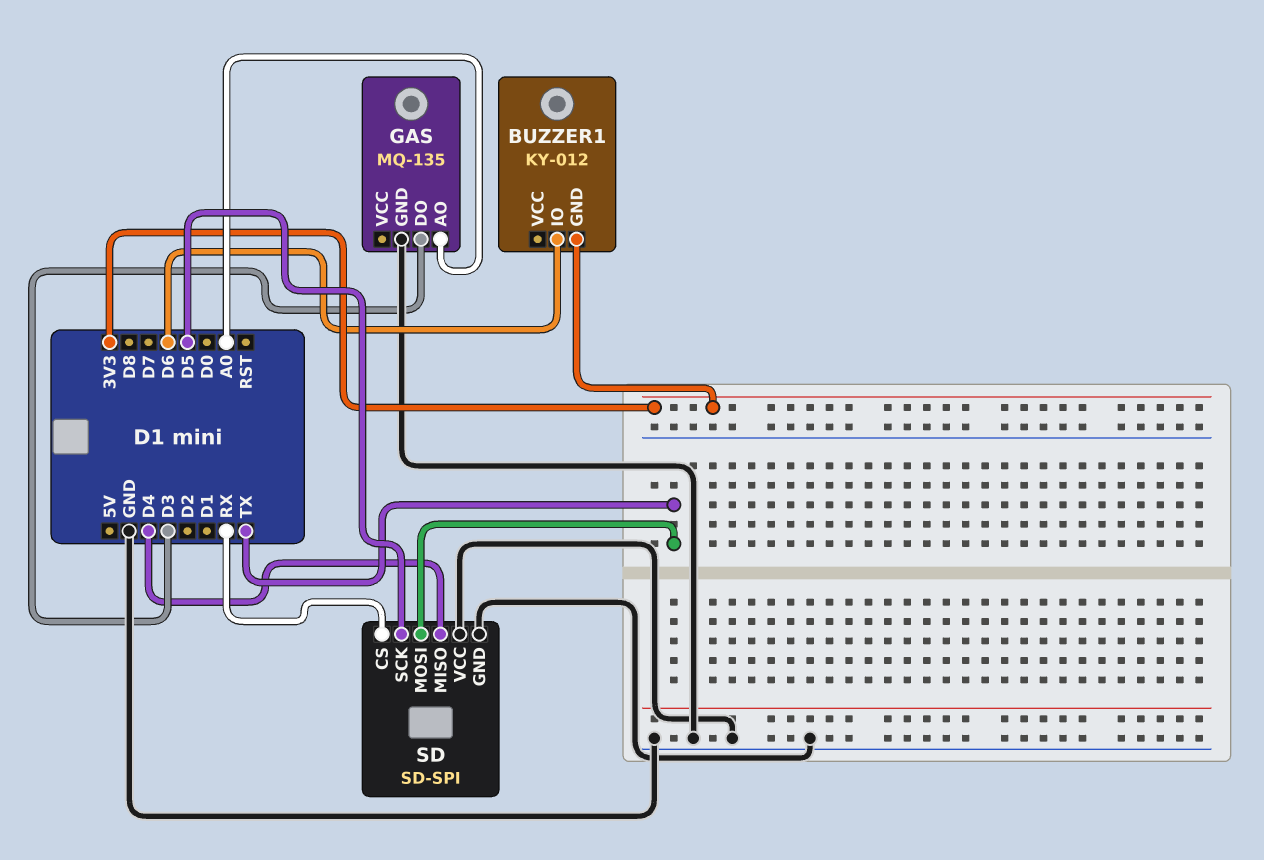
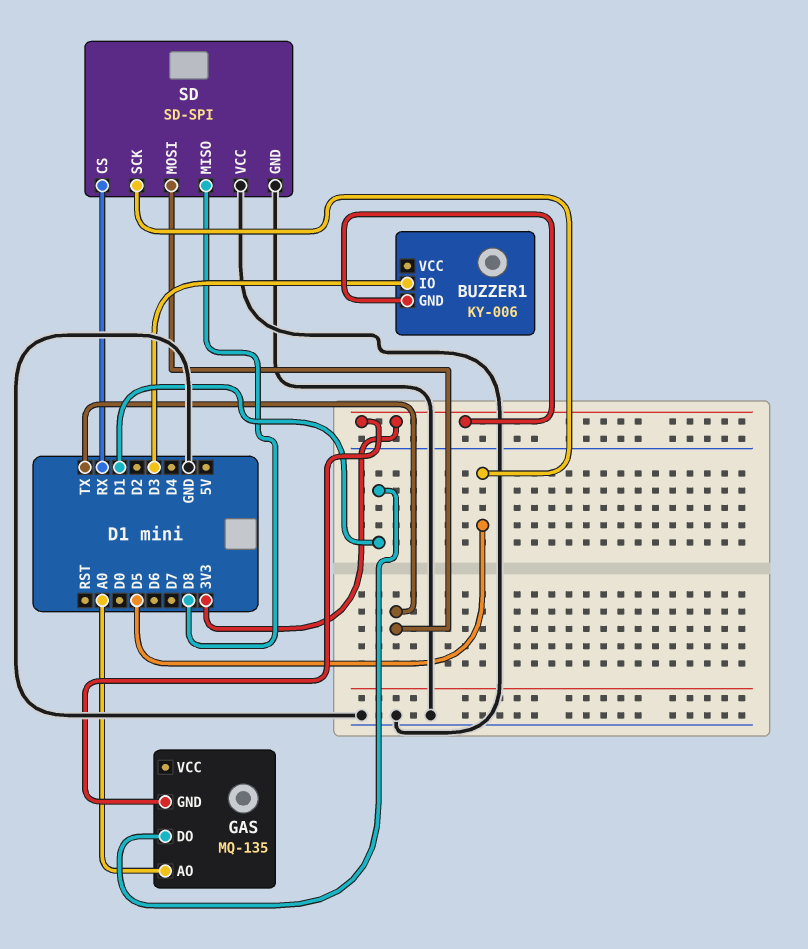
BUZZER1: KY-012 -> KY-006
BUZZER1 pin IO: D6 -> D3
GAS pin DO: D3 -> D1
GAS pin GND: GND -> 3V3
SD pin MISO: D4 -> D8

